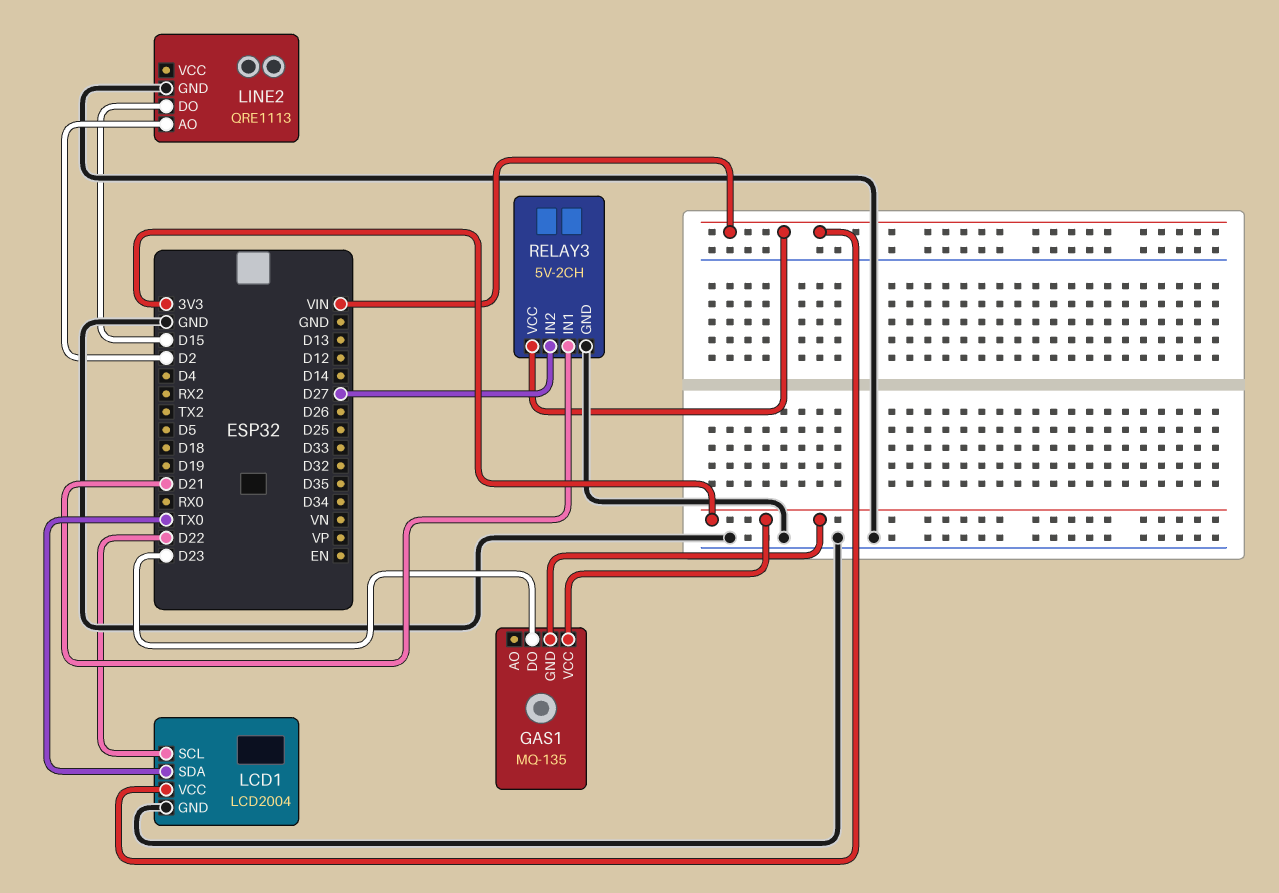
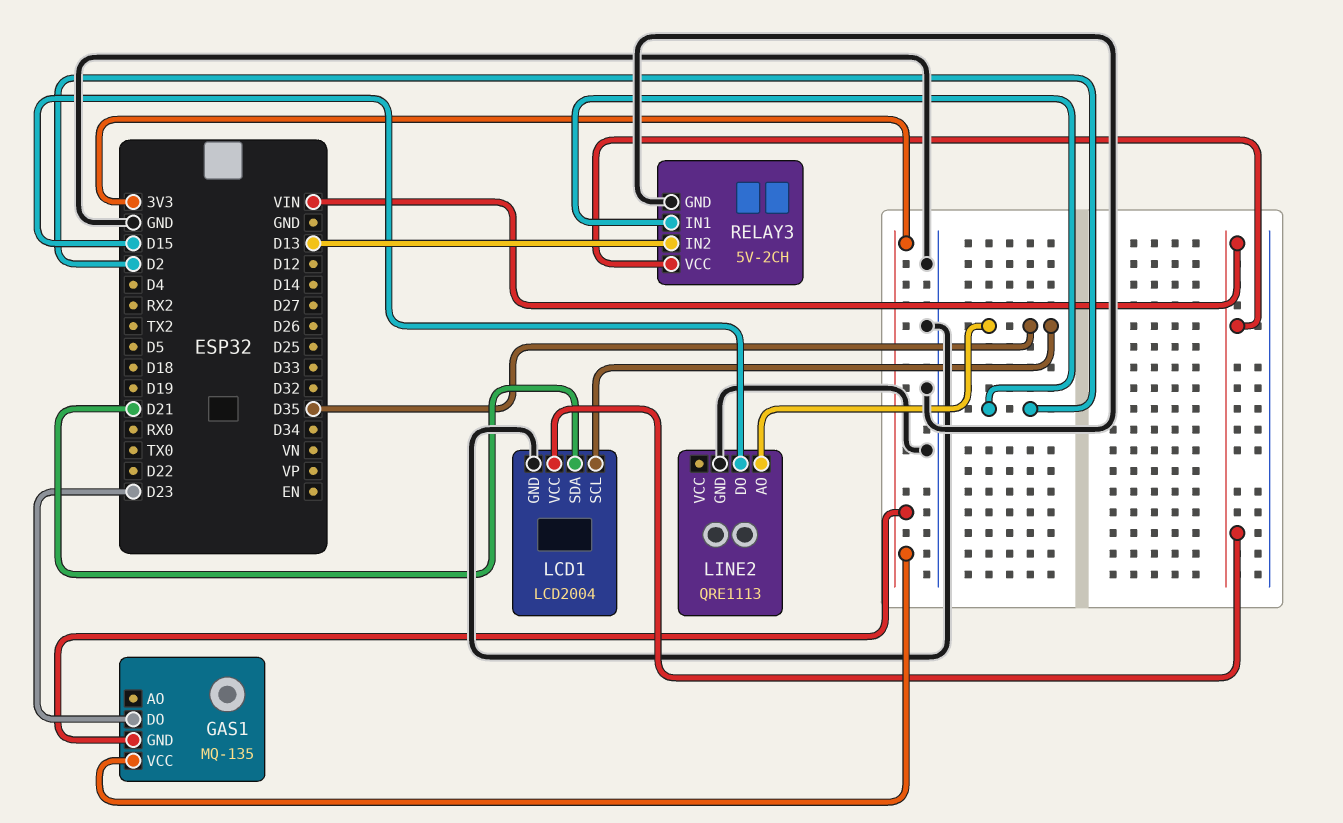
LCD1 pin SCL: D22 -> D35
LCD1 pin SDA: TX0 -> D21
LINE2 pin AO: D2 -> D35
RELAY3 pin IN1: D21 -> D2
RELAY3 pin IN2: D27 -> D13

